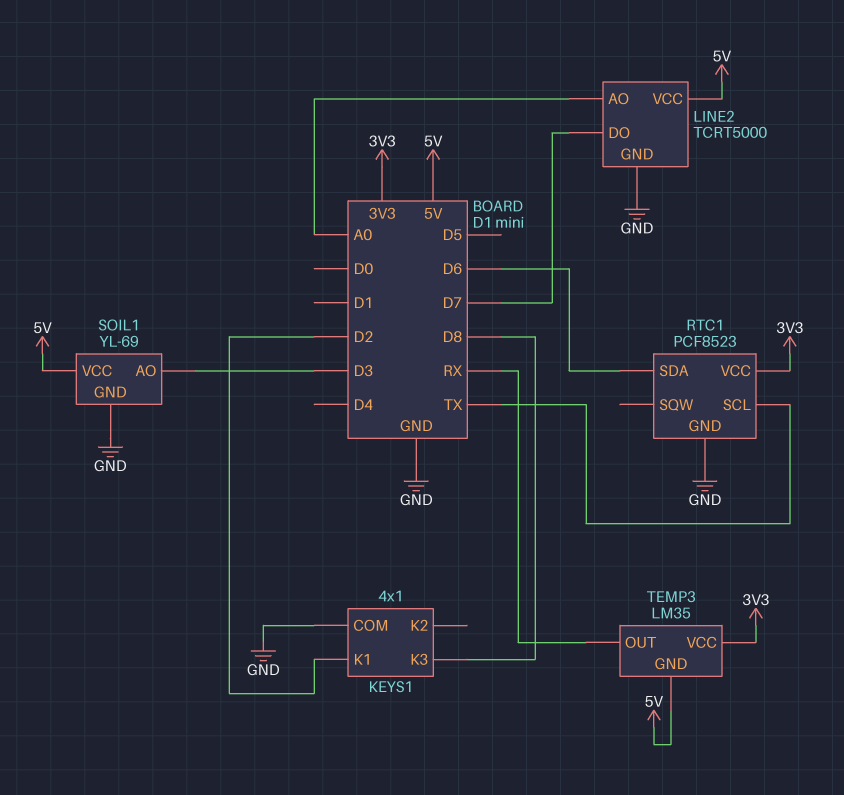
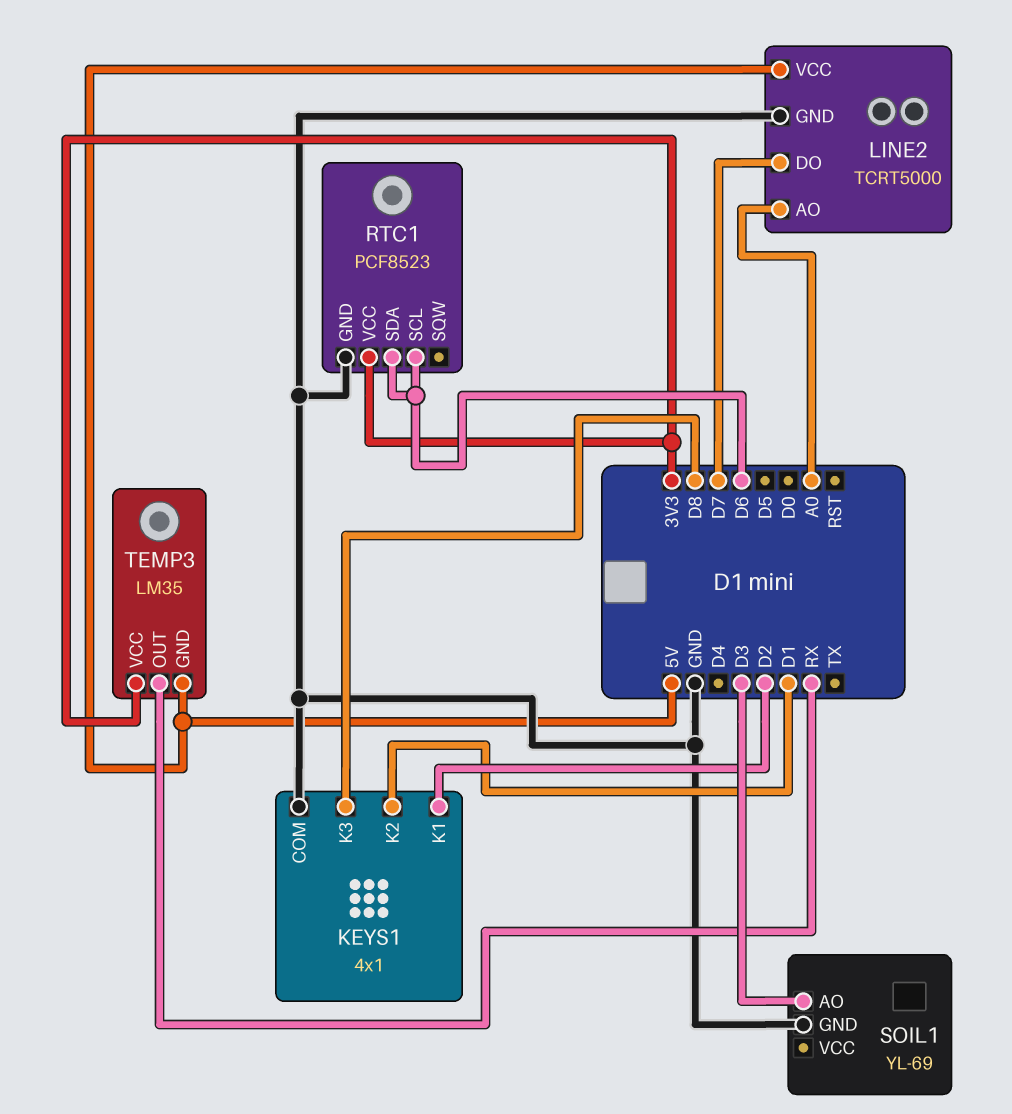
KEYS1 pin K2: none -> D1
RTC1 pin SCL: TX -> D6
SOIL1 pin VCC: 5V -> none

